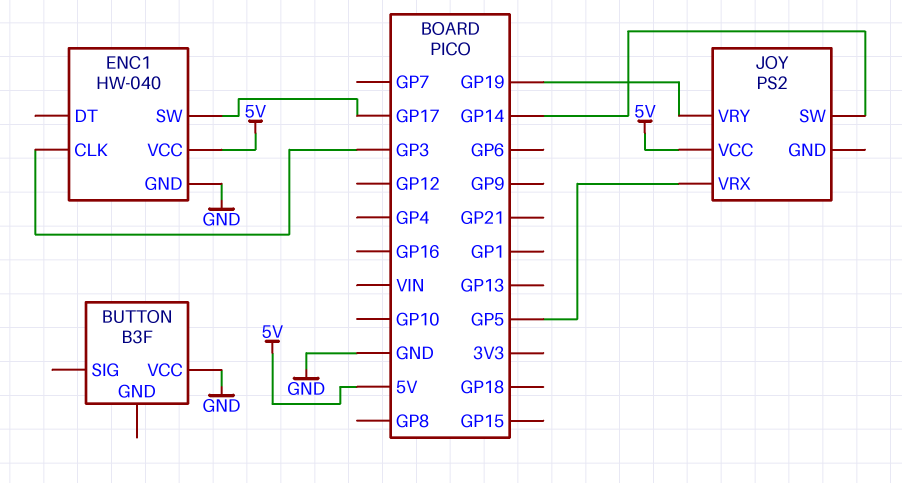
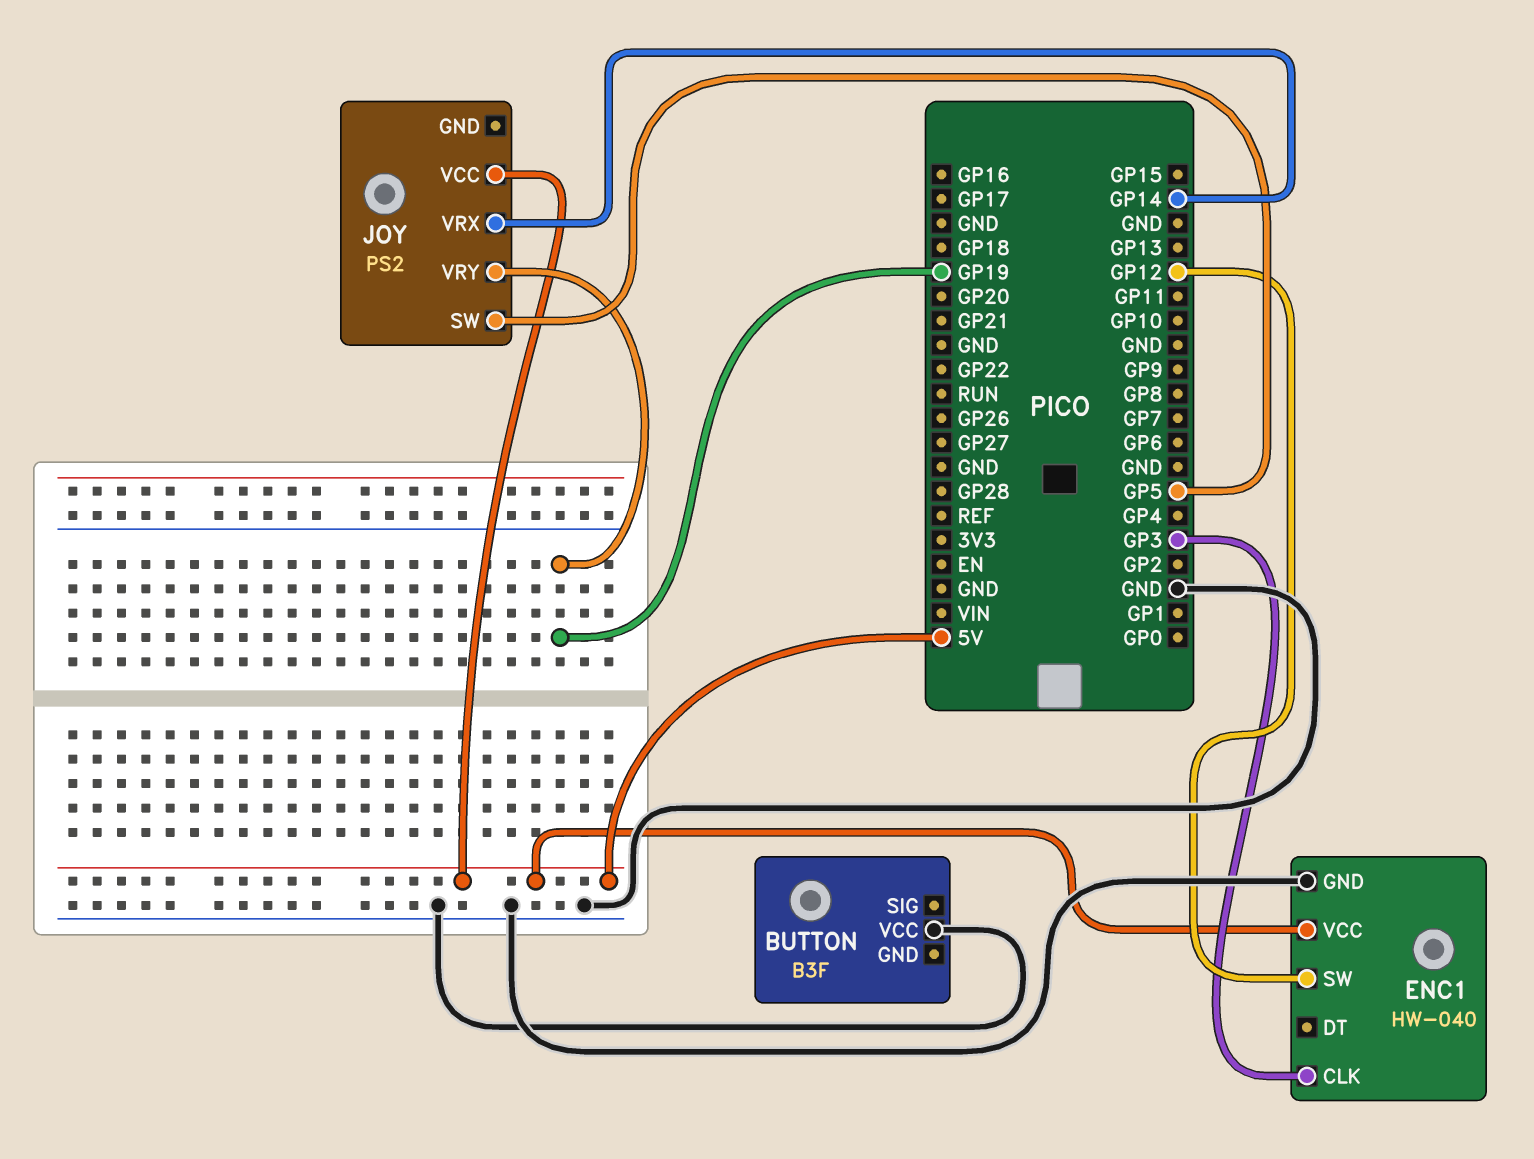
ENC1 pin SW: GP17 -> GP12
JOY pin SW: GP14 -> GP5
JOY pin VRX: GP5 -> GP14

